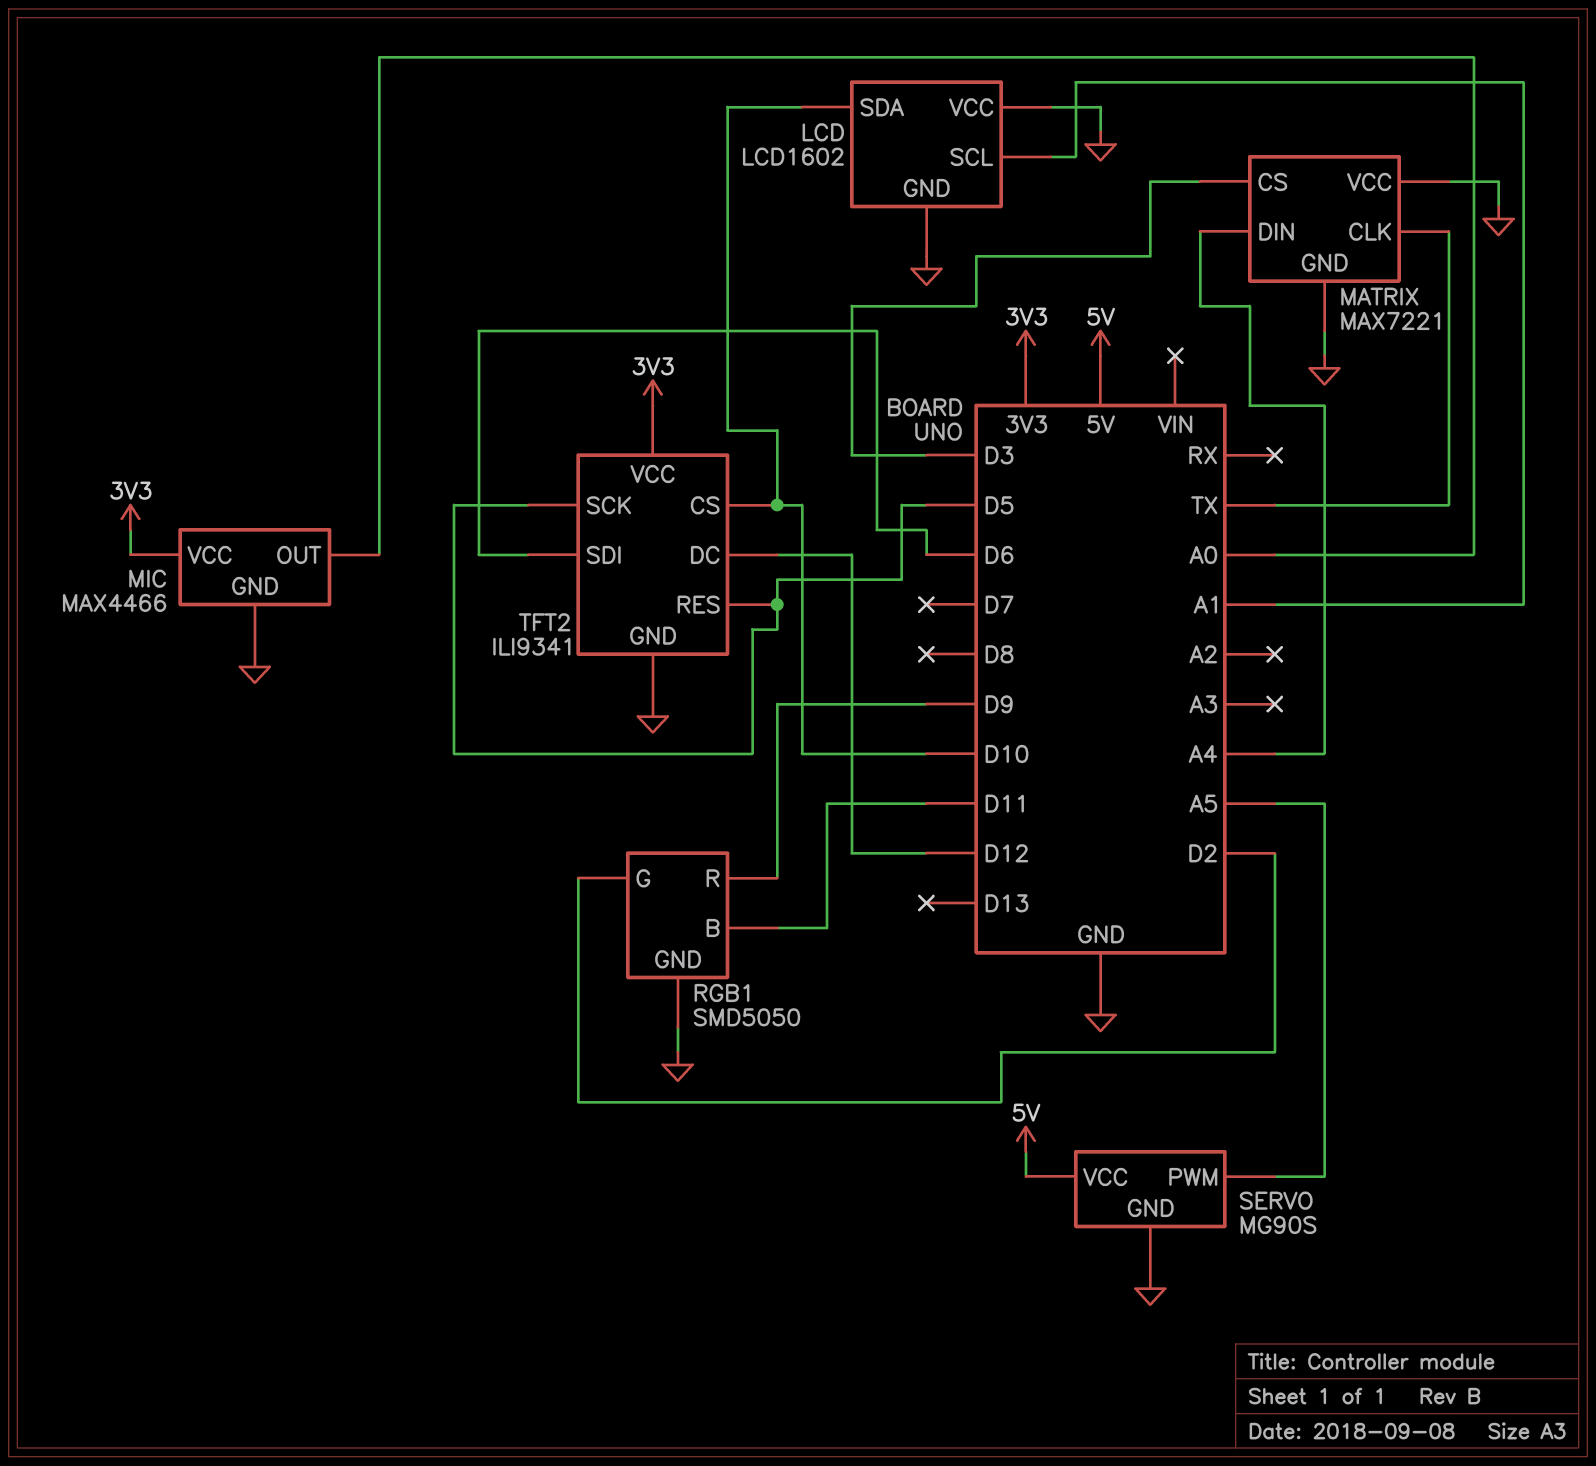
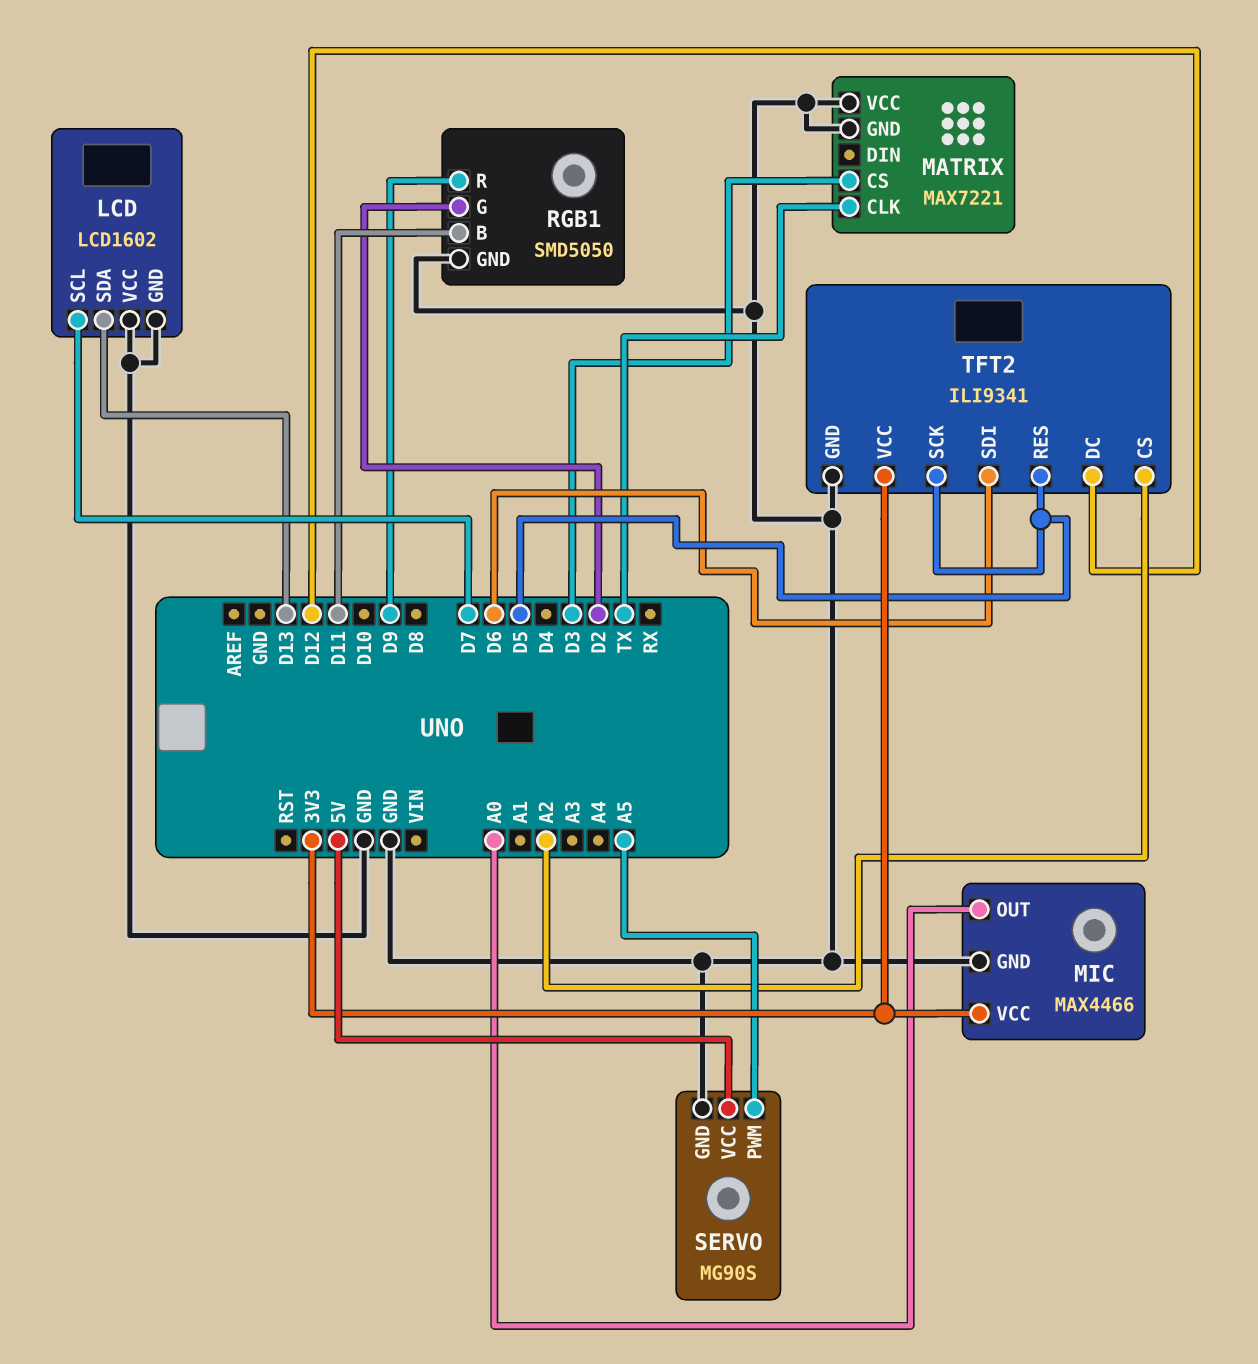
LCD pin SCL: A1 -> D7
LCD pin SDA: D10 -> D13
MATRIX pin DIN: A4 -> none
TFT2 pin CS: D10 -> A2

